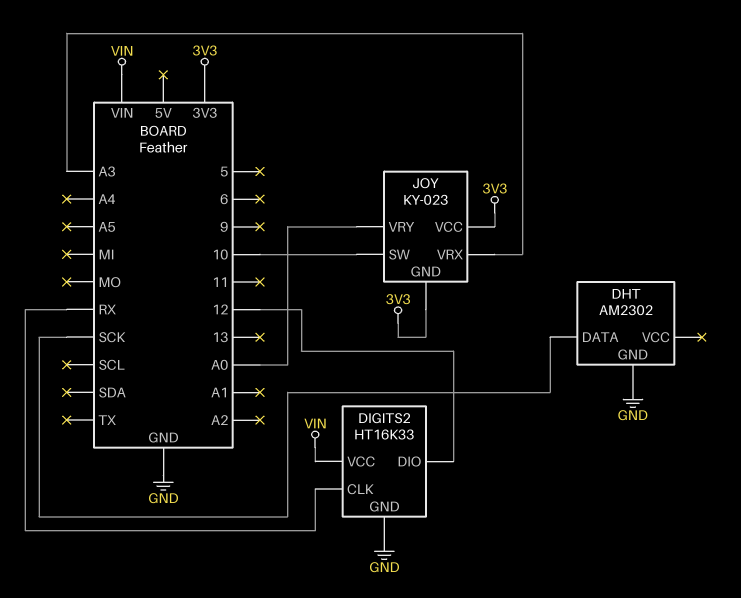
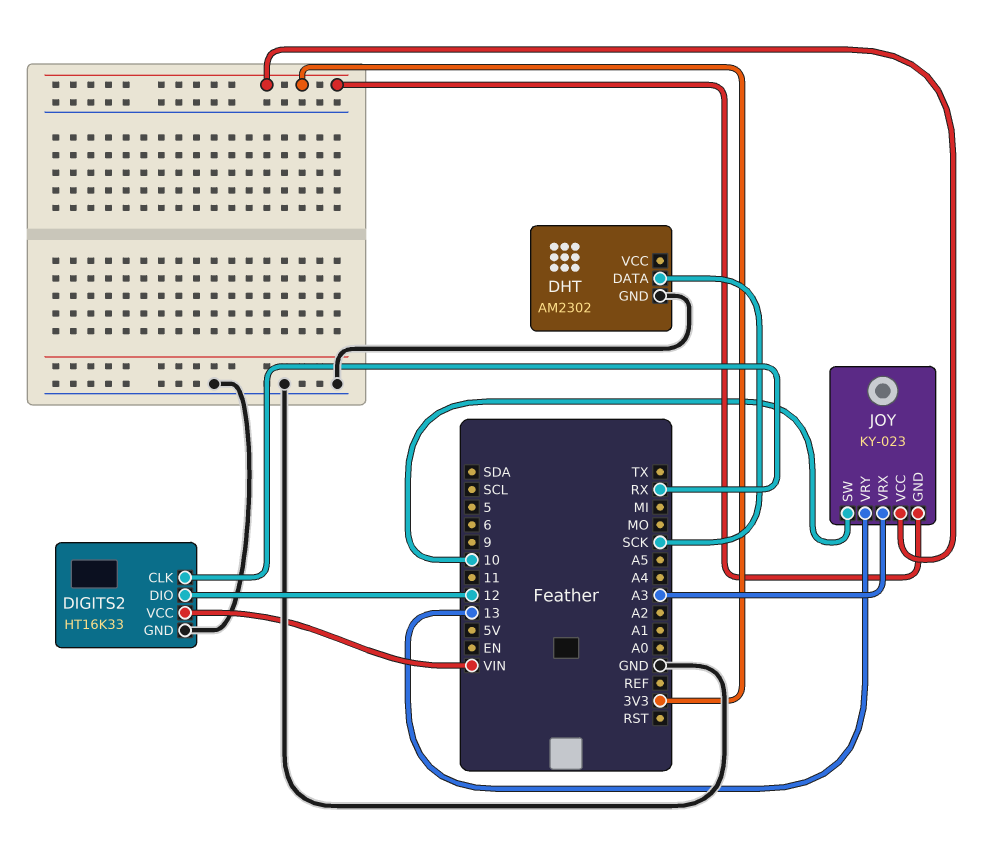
JOY pin VRY: A0 -> 13

